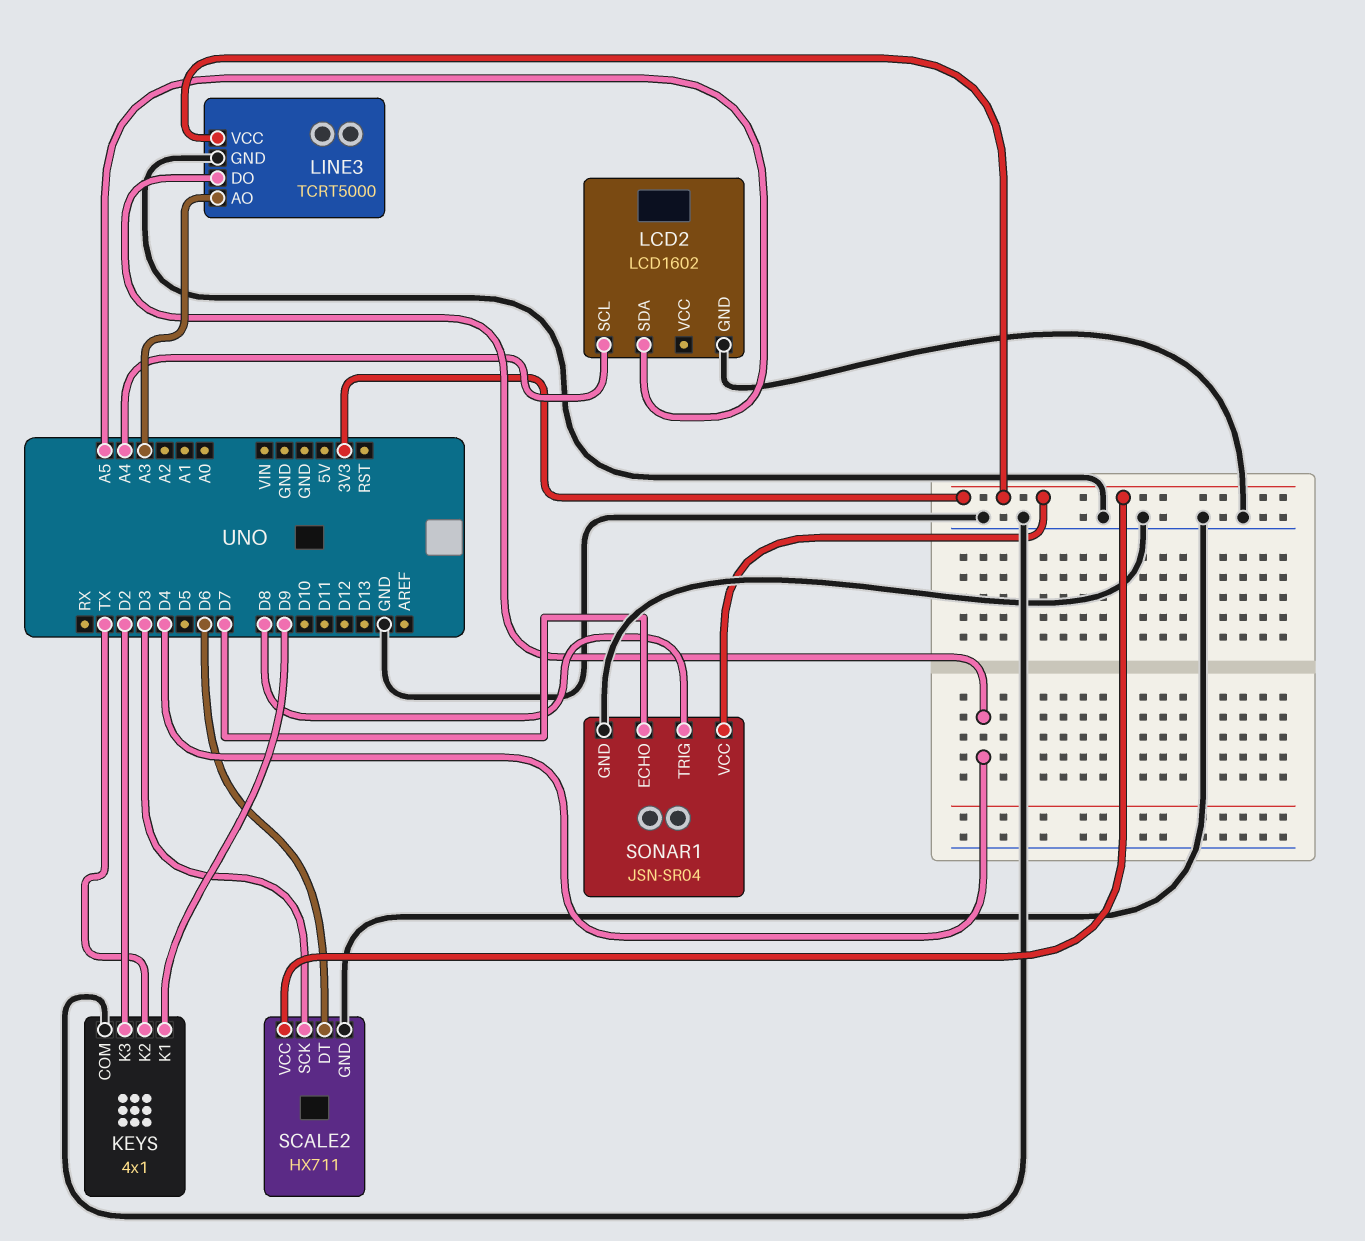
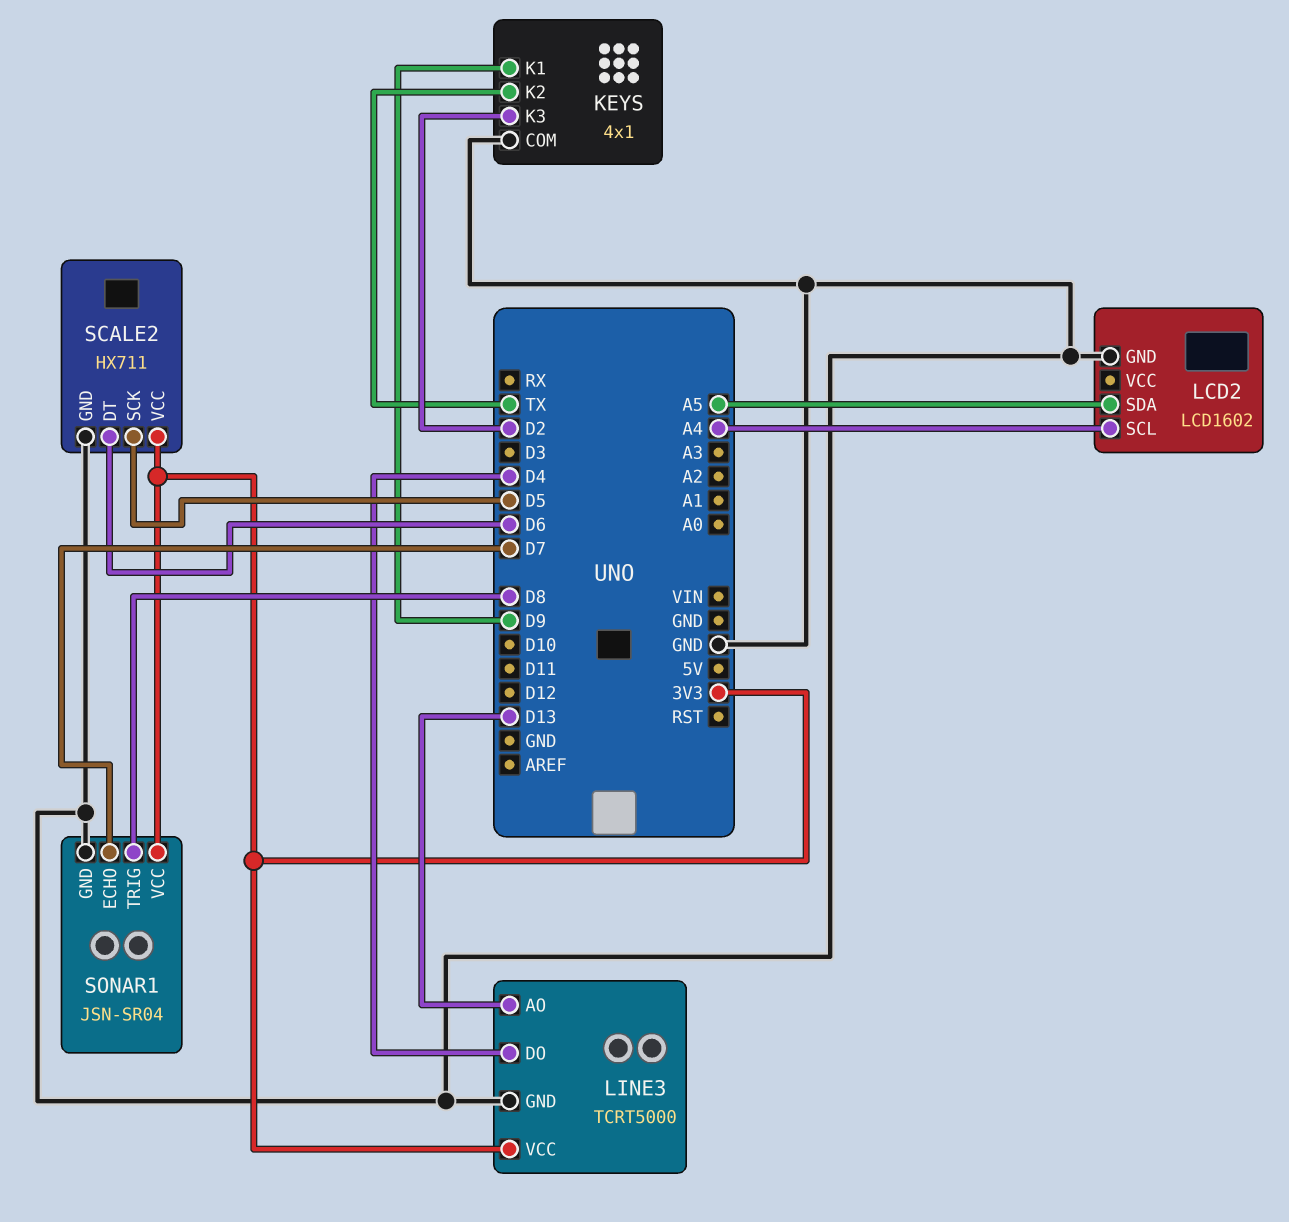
LINE3 pin AO: A3 -> D13
SCALE2 pin SCK: D3 -> D5

